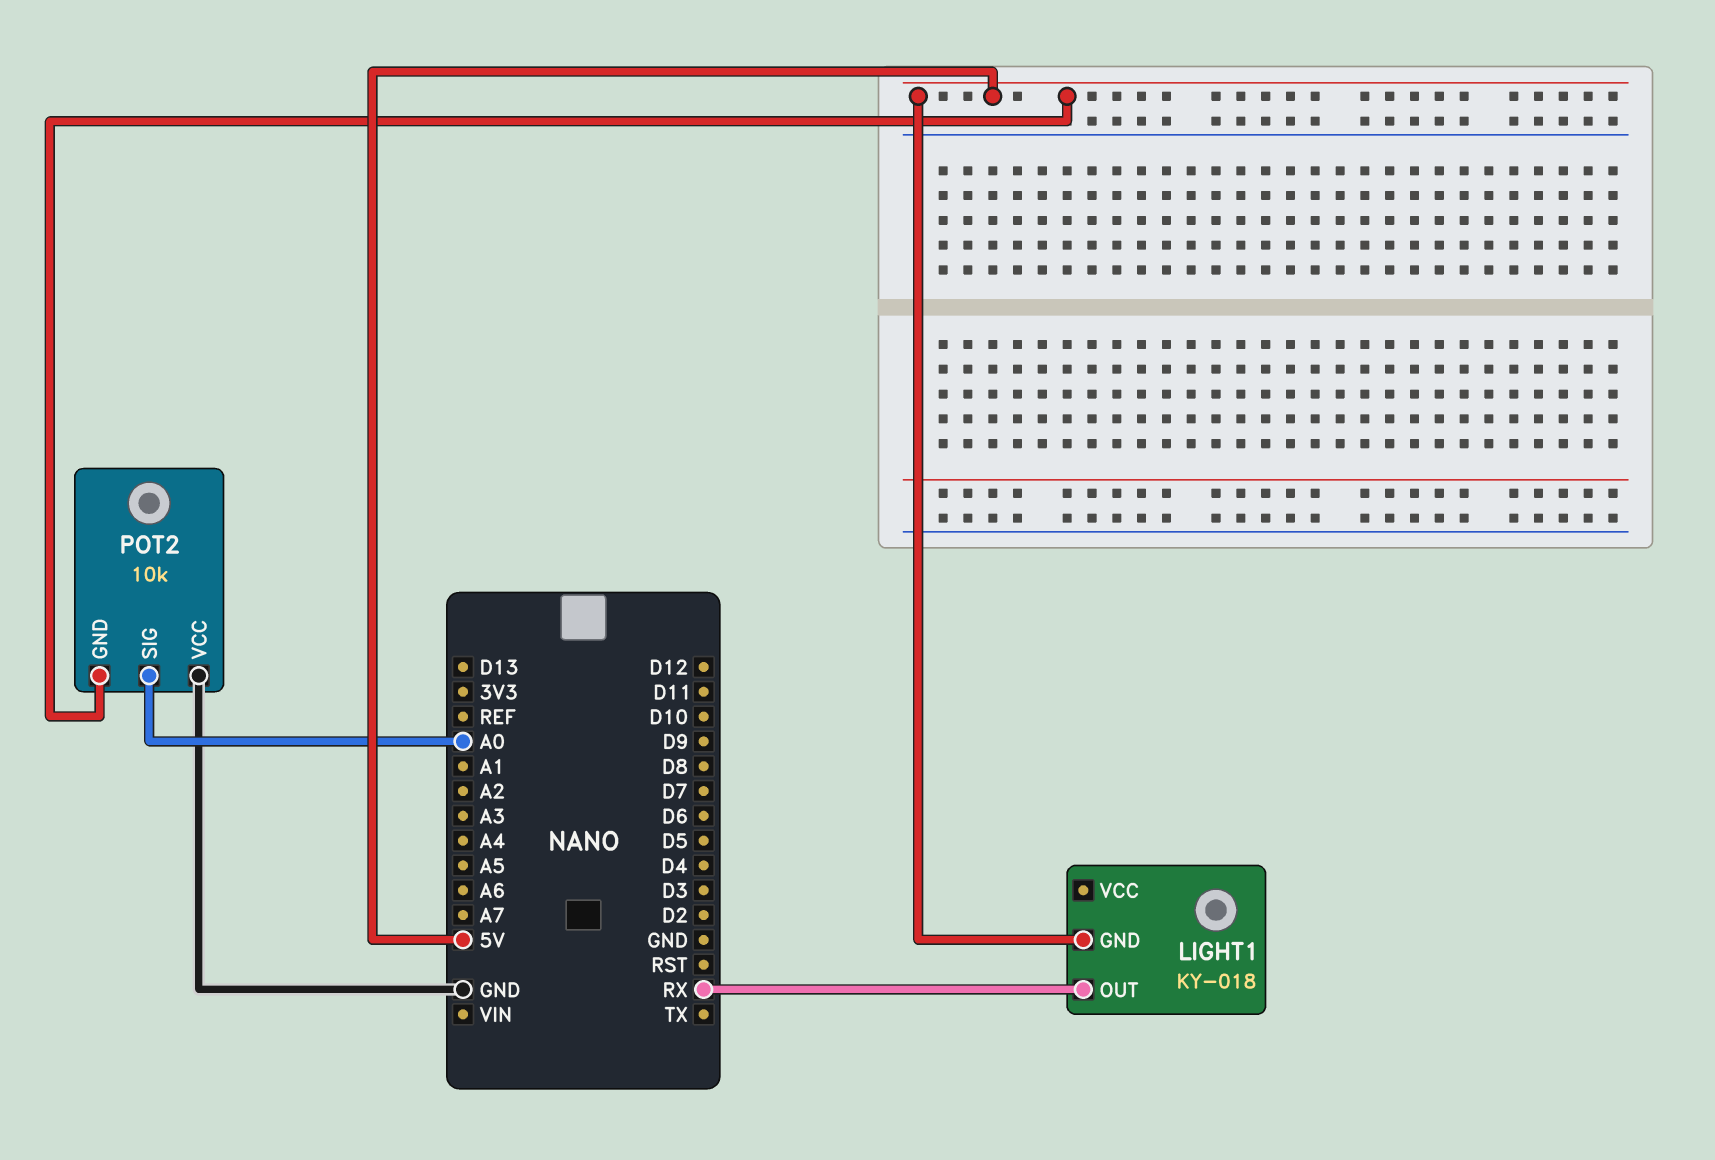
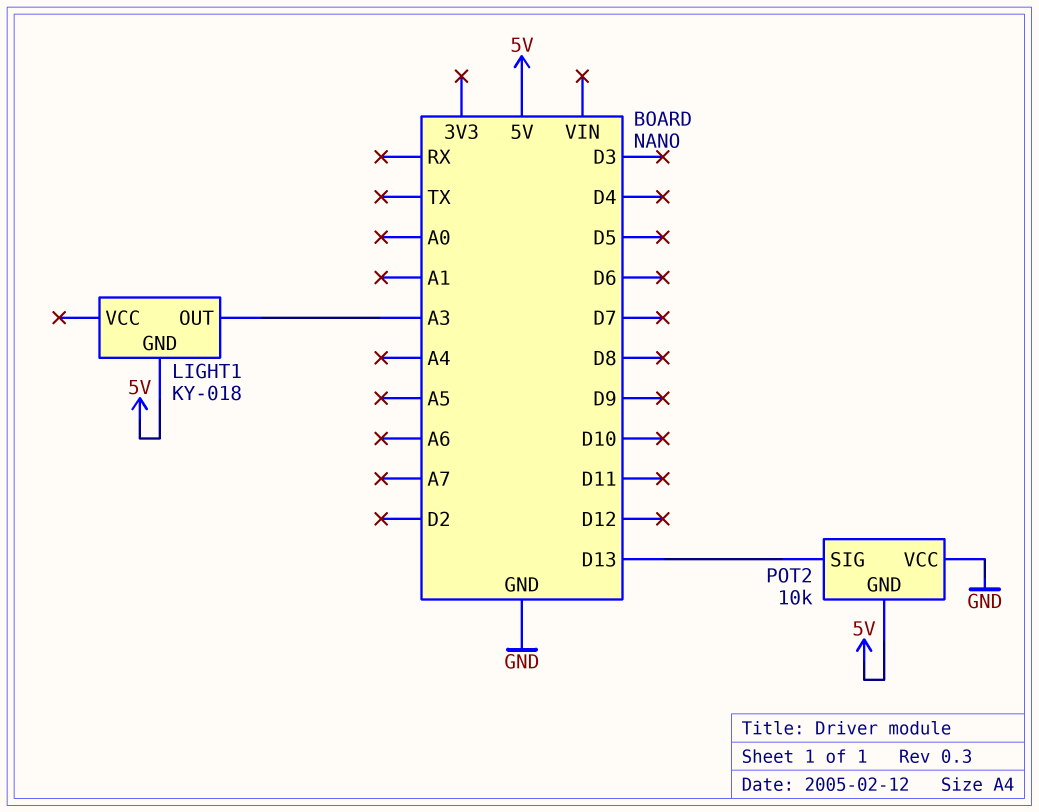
LIGHT1 pin OUT: RX -> A3
POT2 pin SIG: A0 -> D13

